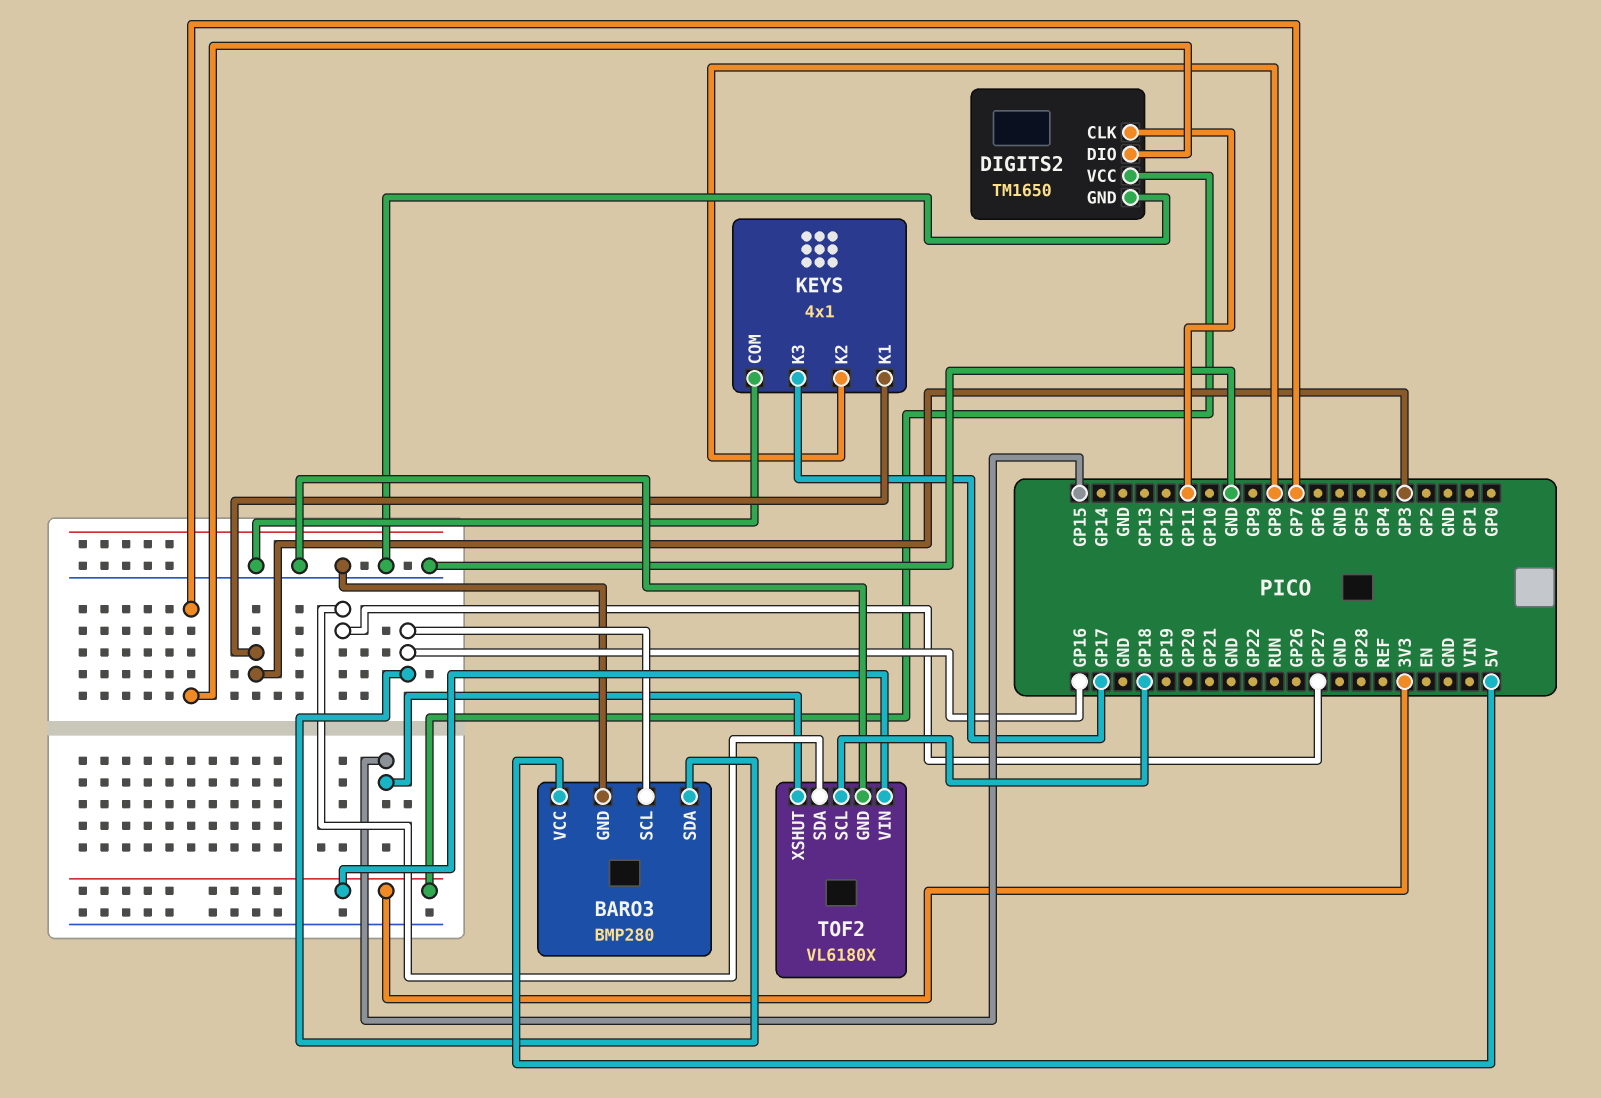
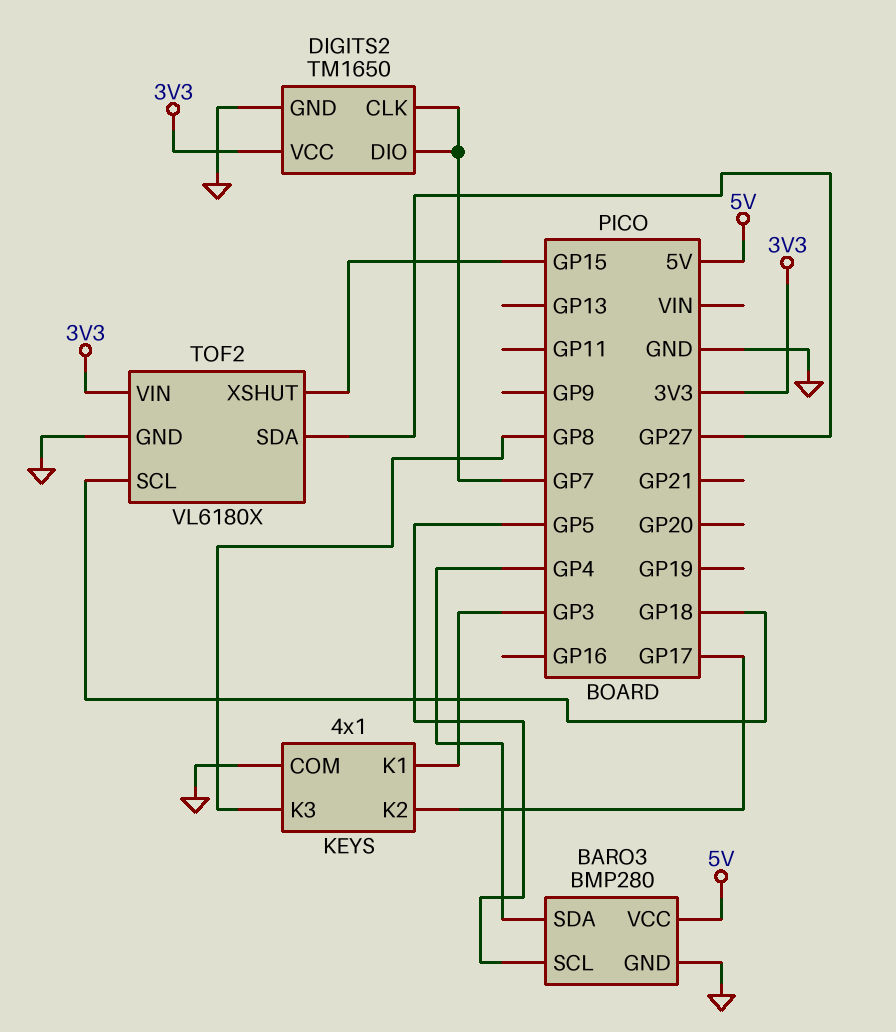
BARO3 pin SCL: GP16 -> GP5
BARO3 pin SDA: GP16 -> GP4
DIGITS2 pin CLK: GP11 -> GP7
KEYS pin K2: GP8 -> GP17
KEYS pin K3: GP17 -> GP8

